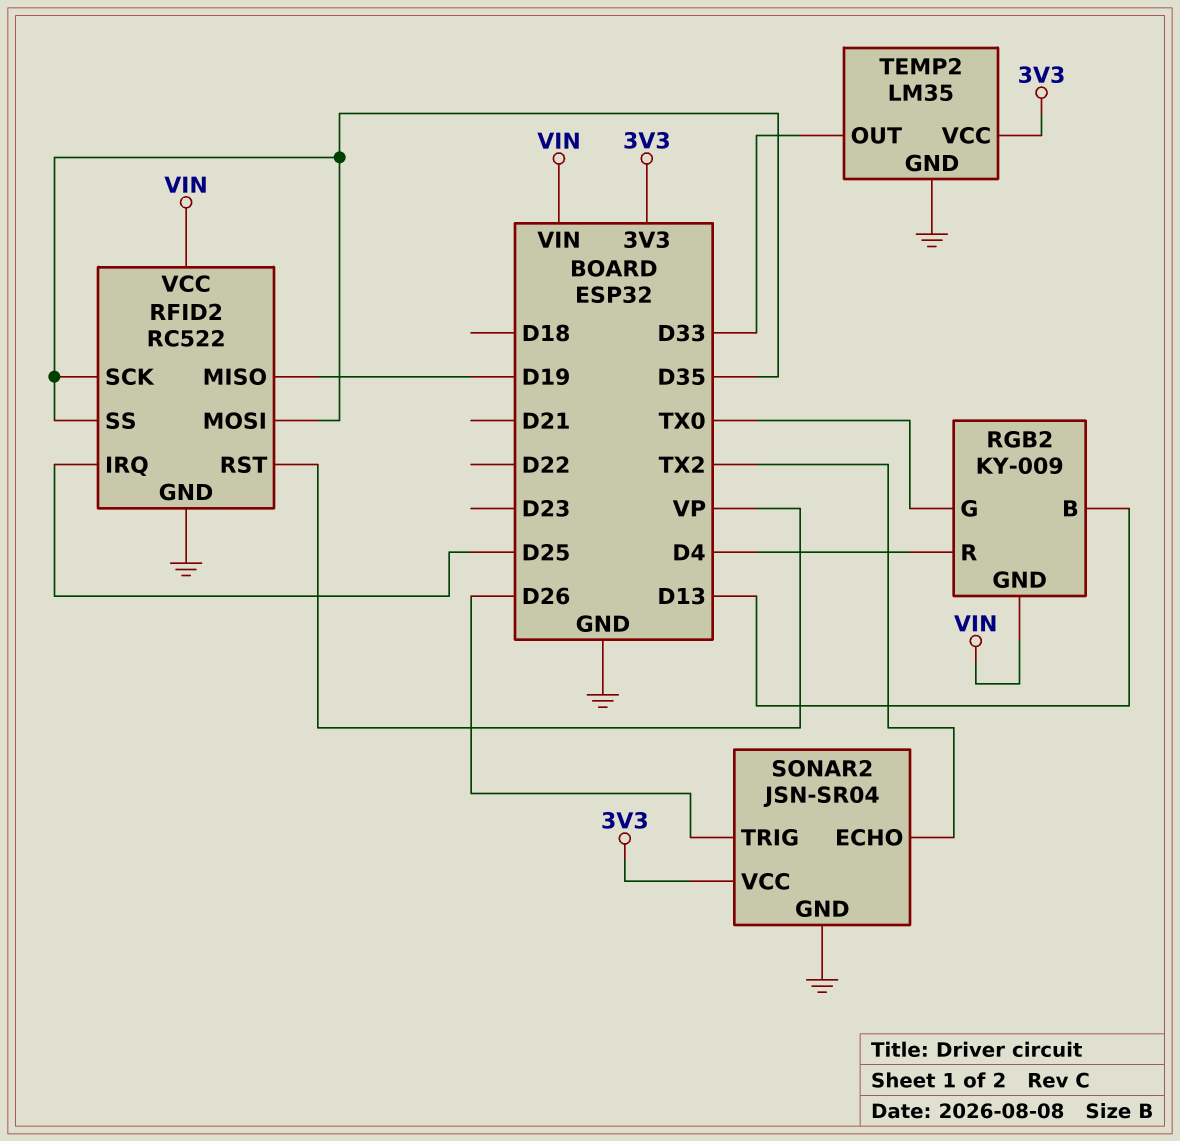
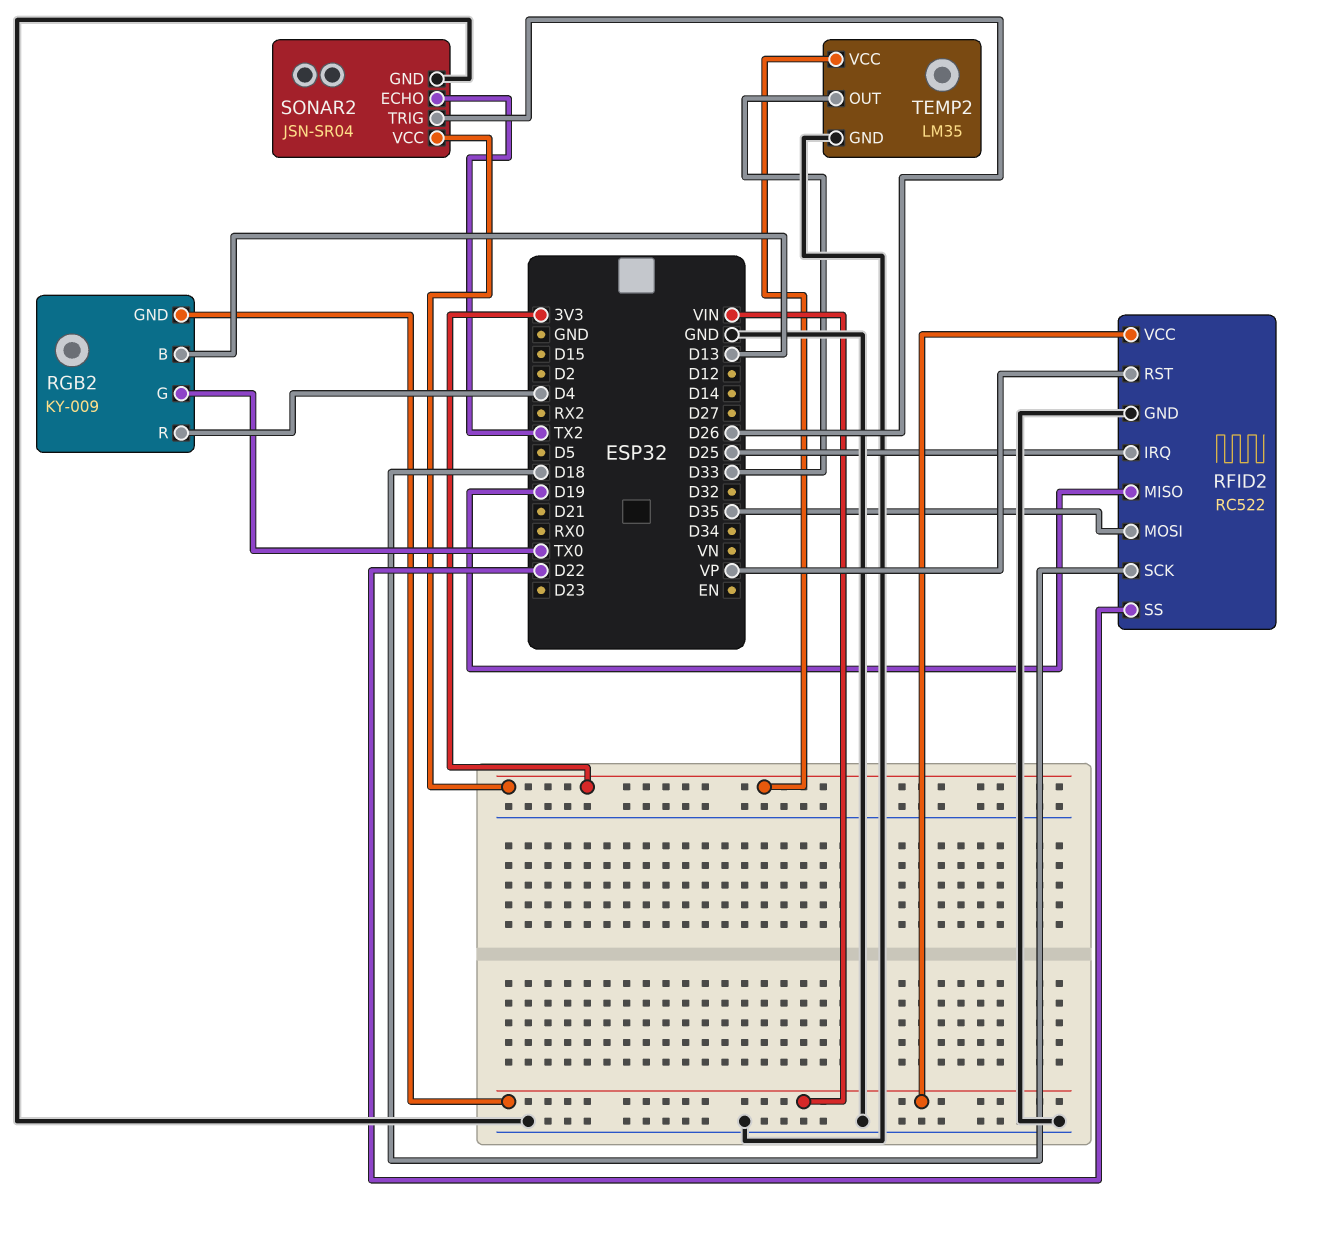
RFID2 pin SCK: D35 -> D18
RFID2 pin SS: D35 -> D22

